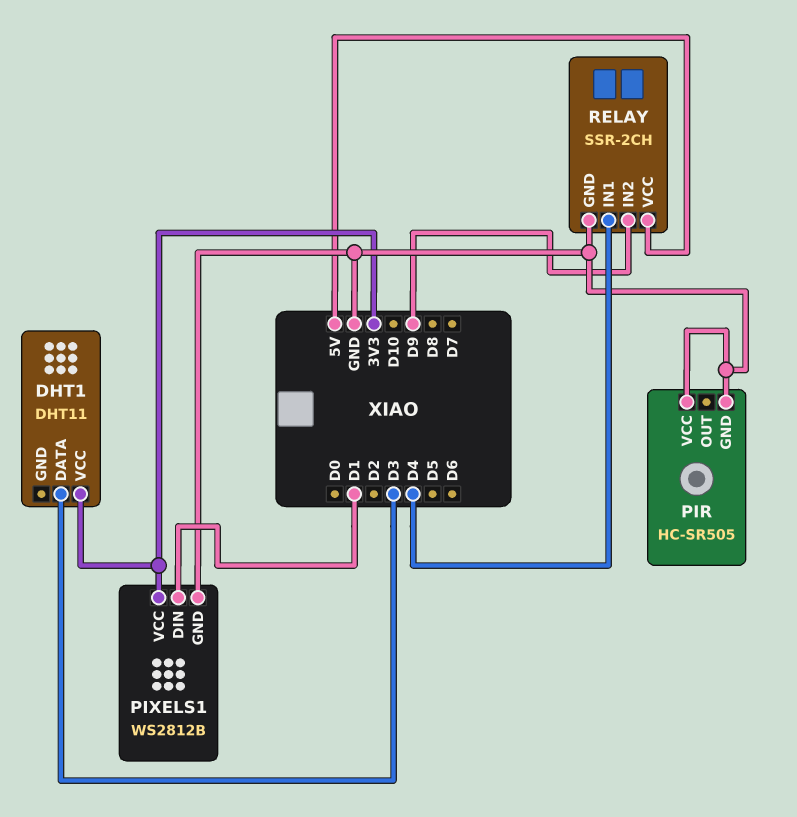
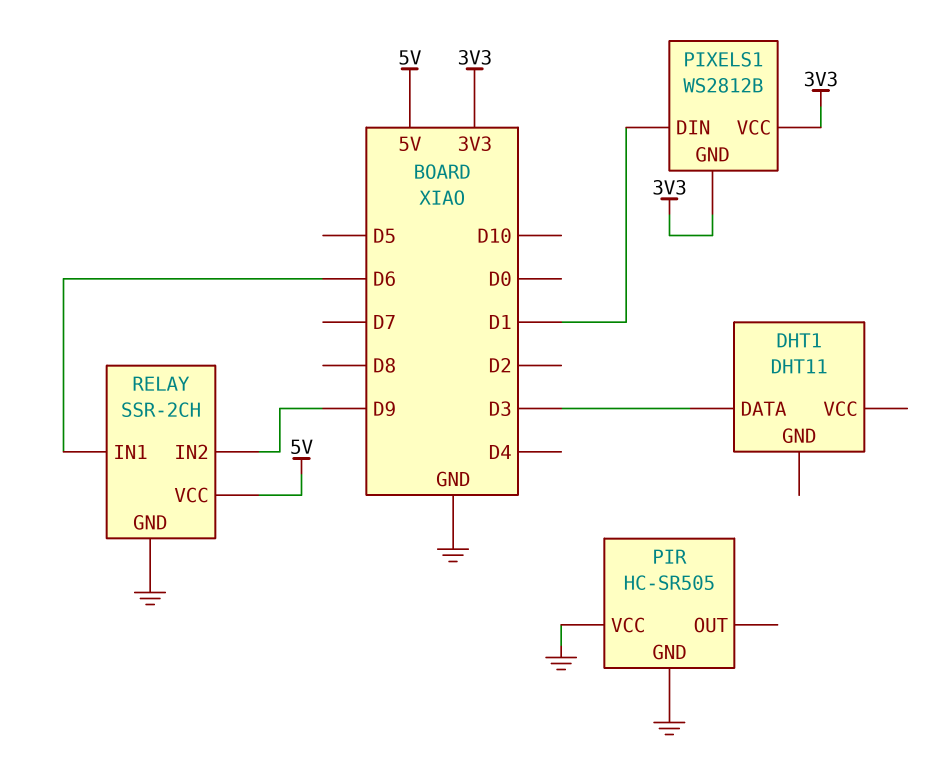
DHT1 pin VCC: 3V3 -> none
PIXELS1 pin GND: GND -> 3V3
RELAY pin IN1: D4 -> D6

